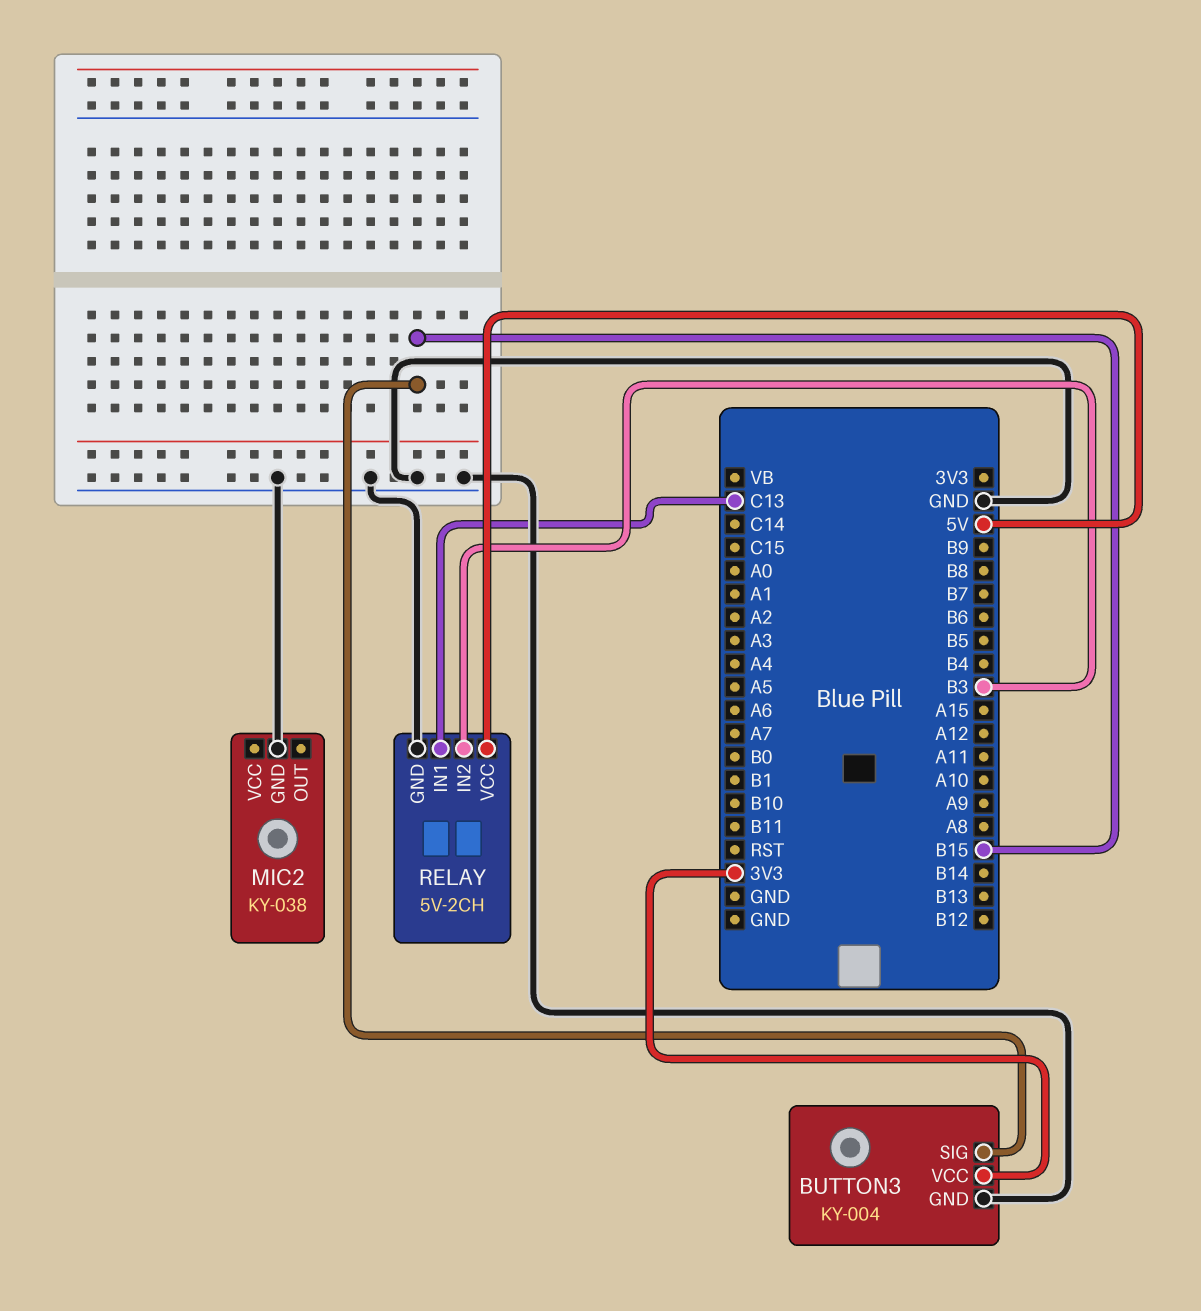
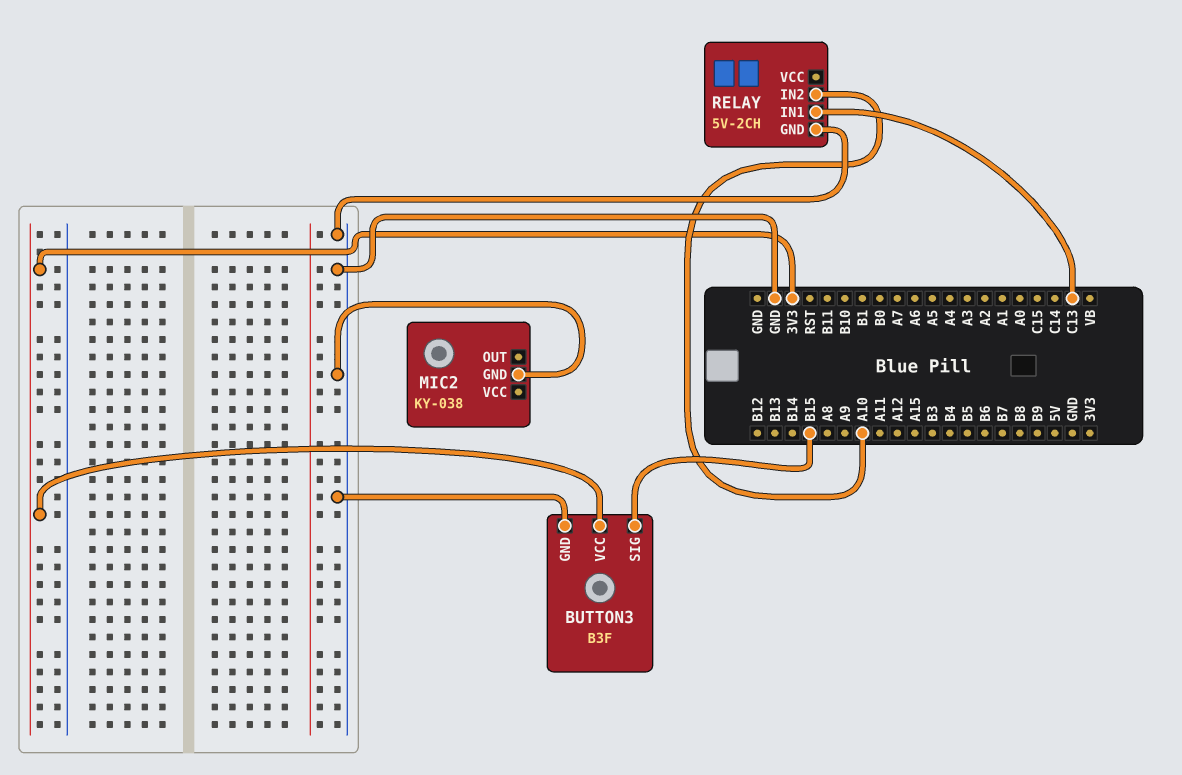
BUTTON3: KY-004 -> B3F
RELAY pin IN2: B3 -> A10
RELAY pin VCC: 5V -> none

